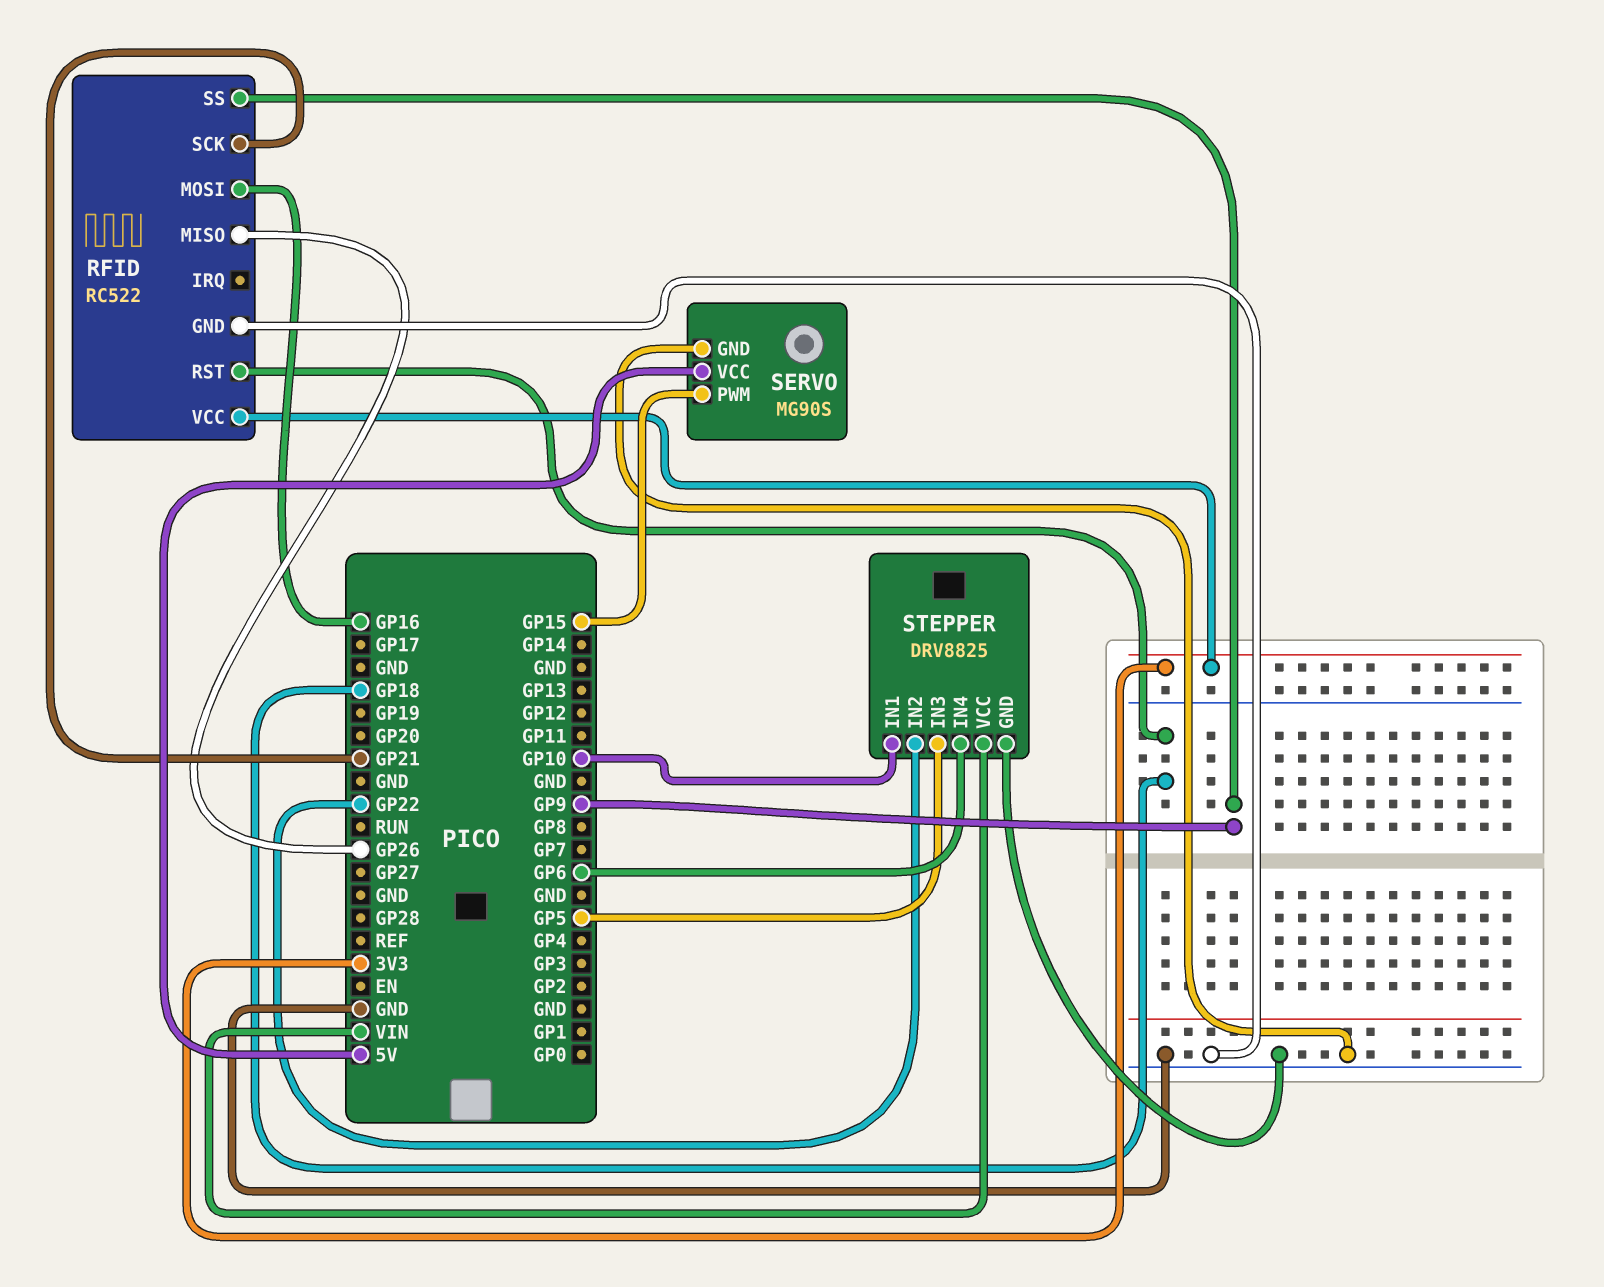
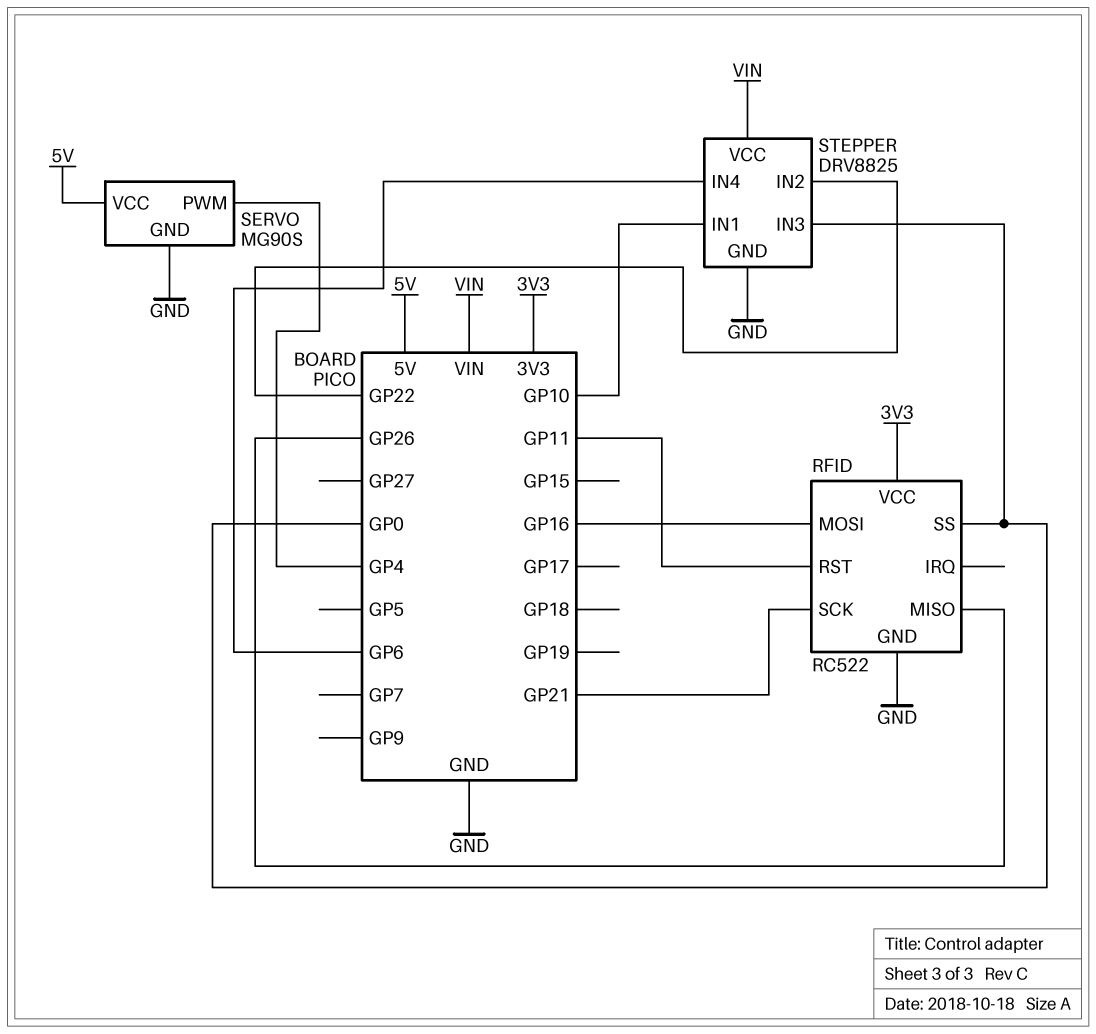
RFID pin RST: GP18 -> GP11
RFID pin SS: GP9 -> GP0
SERVO pin PWM: GP15 -> GP4
STEPPER pin IN3: GP5 -> GP0

